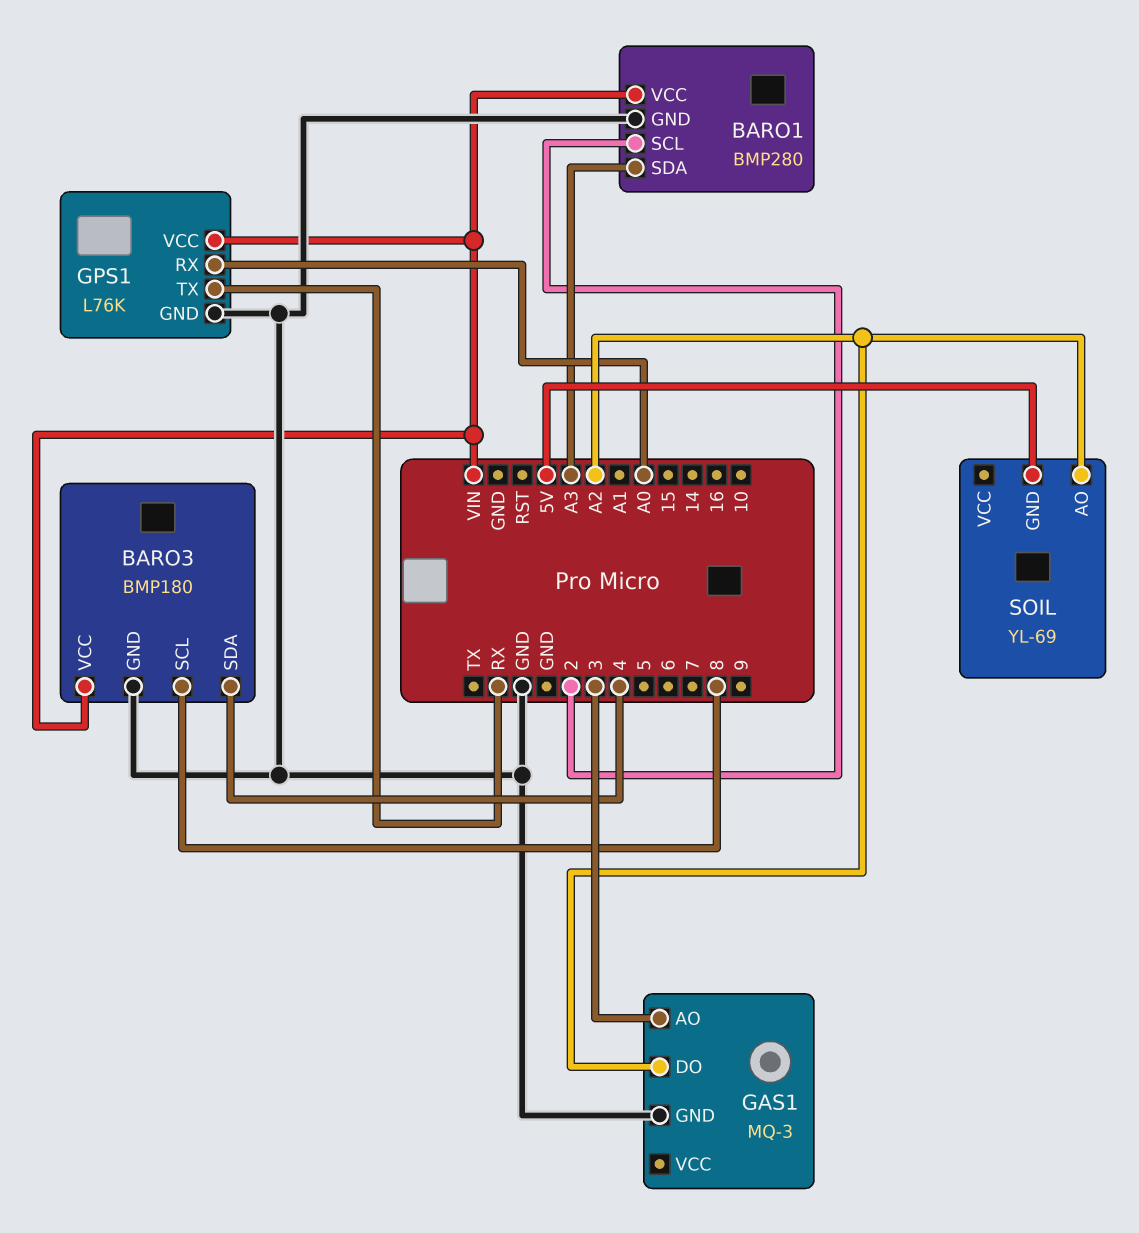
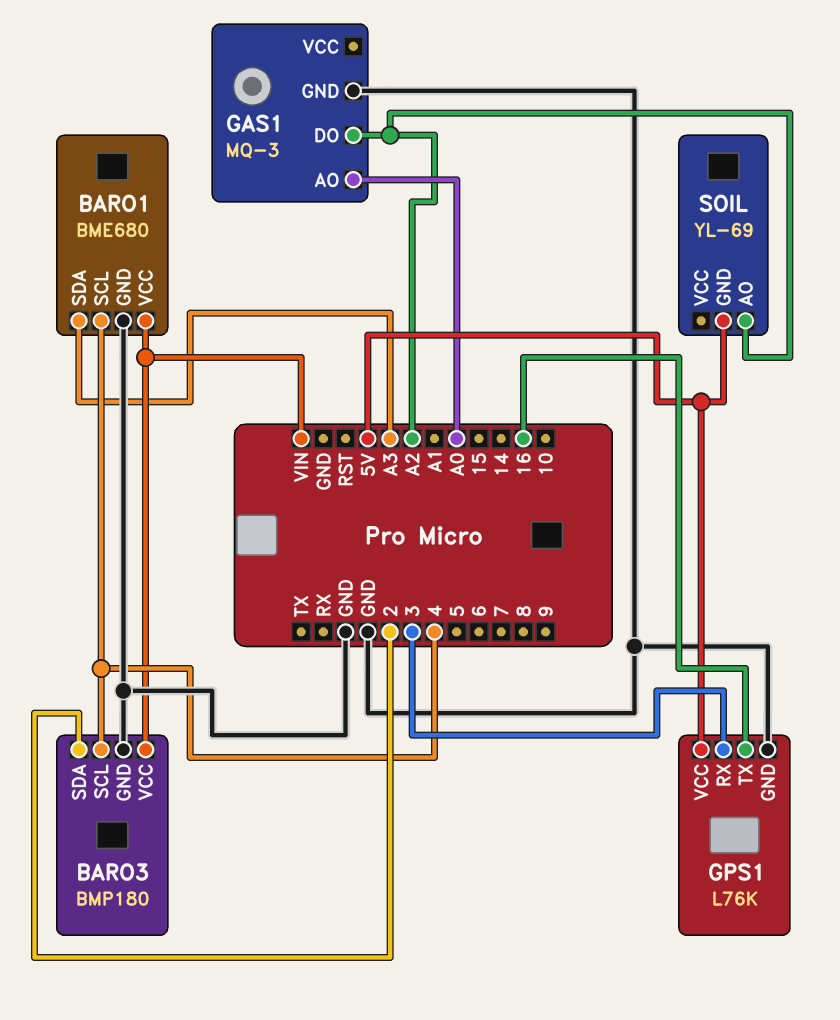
BARO1: BMP280 -> BME680
BARO1 pin SCL: 2 -> 4
BARO3 pin SCL: 8 -> 4
BARO3 pin SDA: 4 -> 2
GAS1 pin AO: 3 -> A0
GPS1 pin RX: A0 -> 3
GPS1 pin TX: RX -> 16
GPS1 pin VCC: VIN -> 5V

